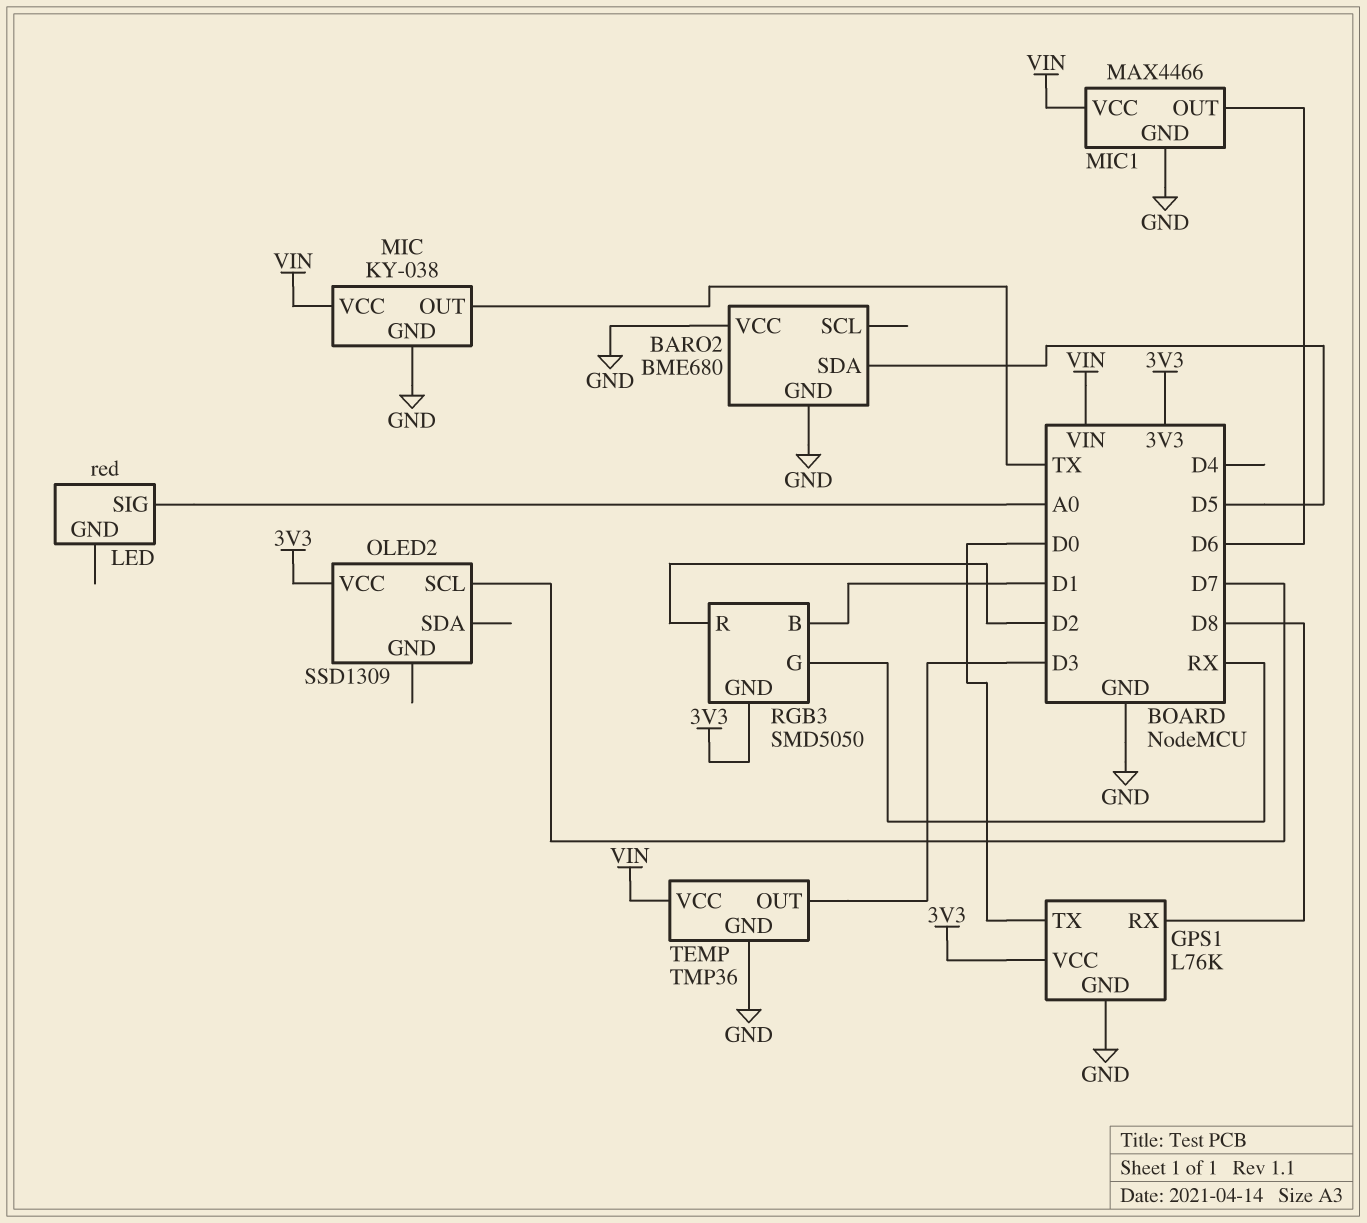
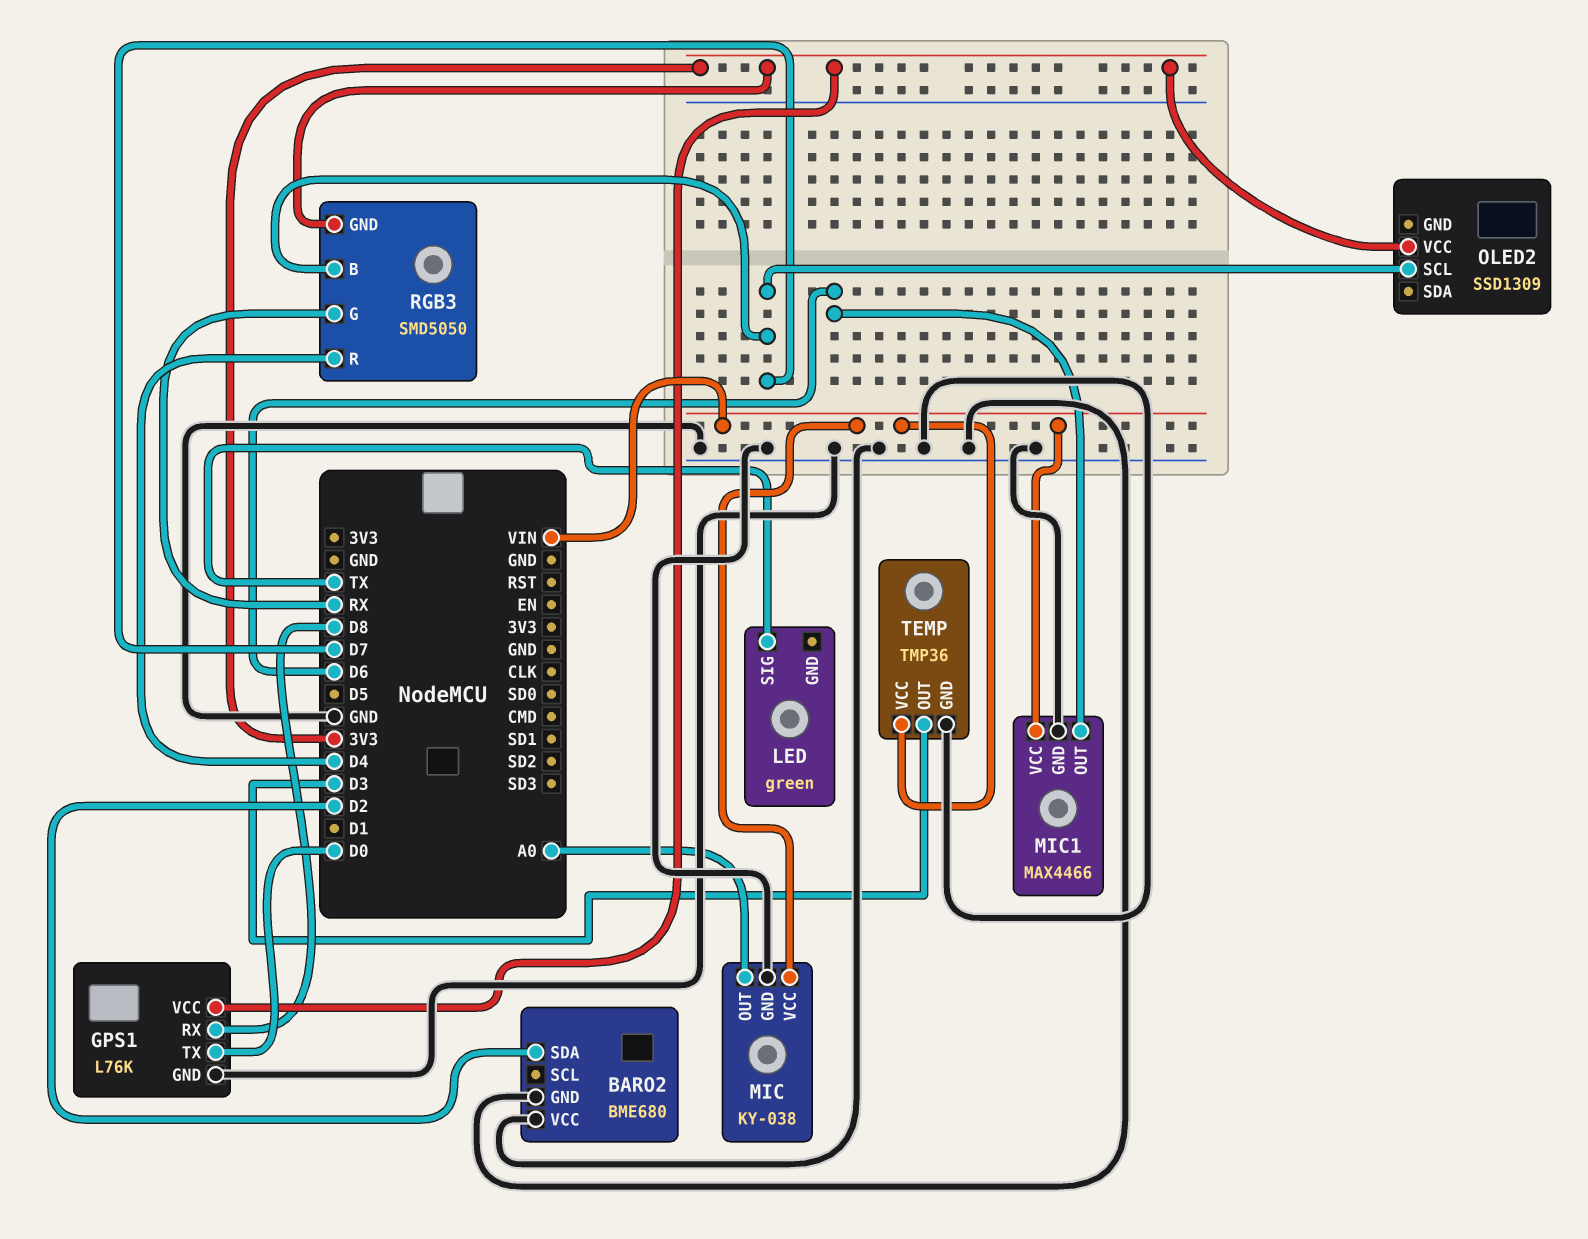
BARO2 pin SDA: D5 -> D2
LED: red -> green
LED pin SIG: A0 -> TX
MIC pin OUT: TX -> A0
RGB3 pin B: D1 -> D7
RGB3 pin R: D2 -> D4

